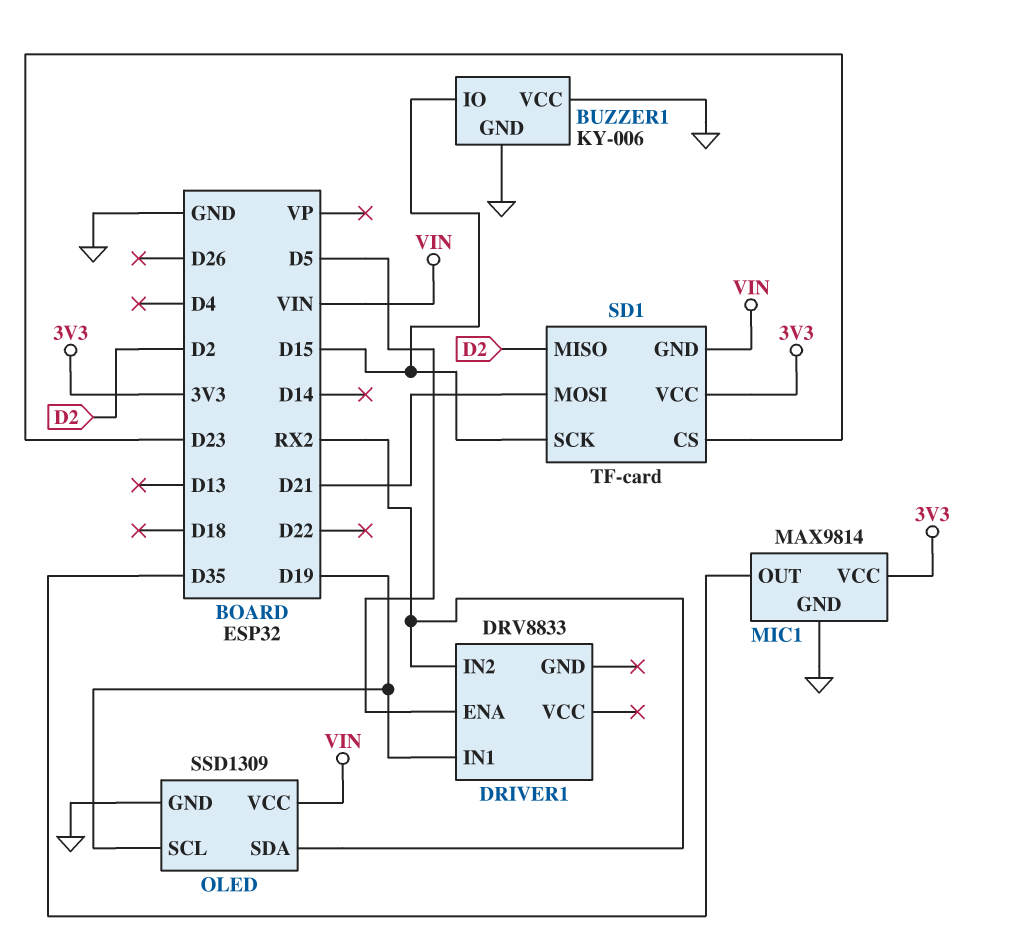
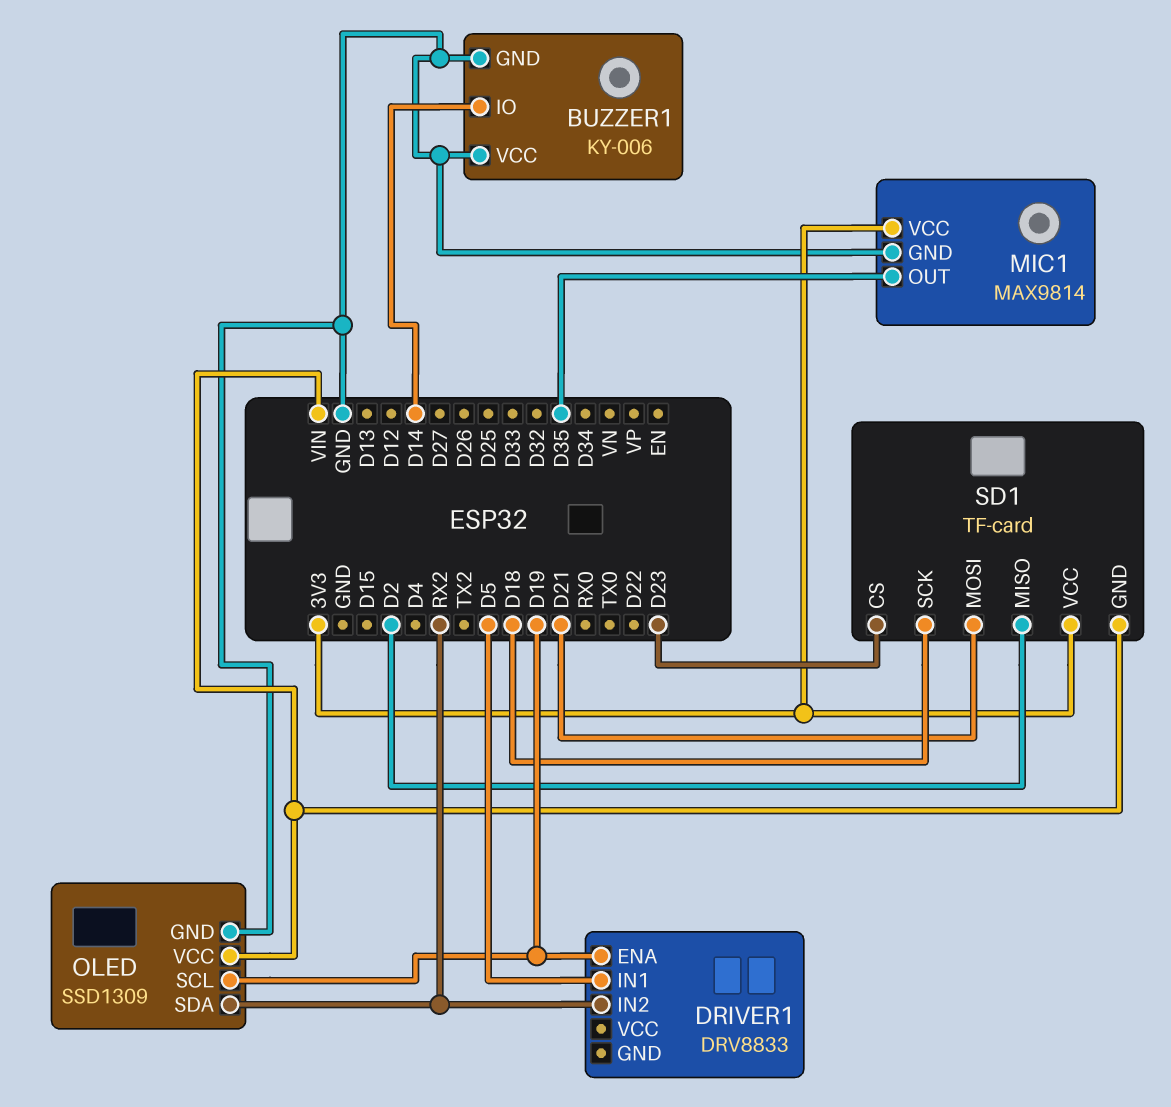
BUZZER1 pin IO: D15 -> D14
DRIVER1 pin ENA: D5 -> D19
DRIVER1 pin IN1: D19 -> D5
SD1 pin SCK: D15 -> D18

